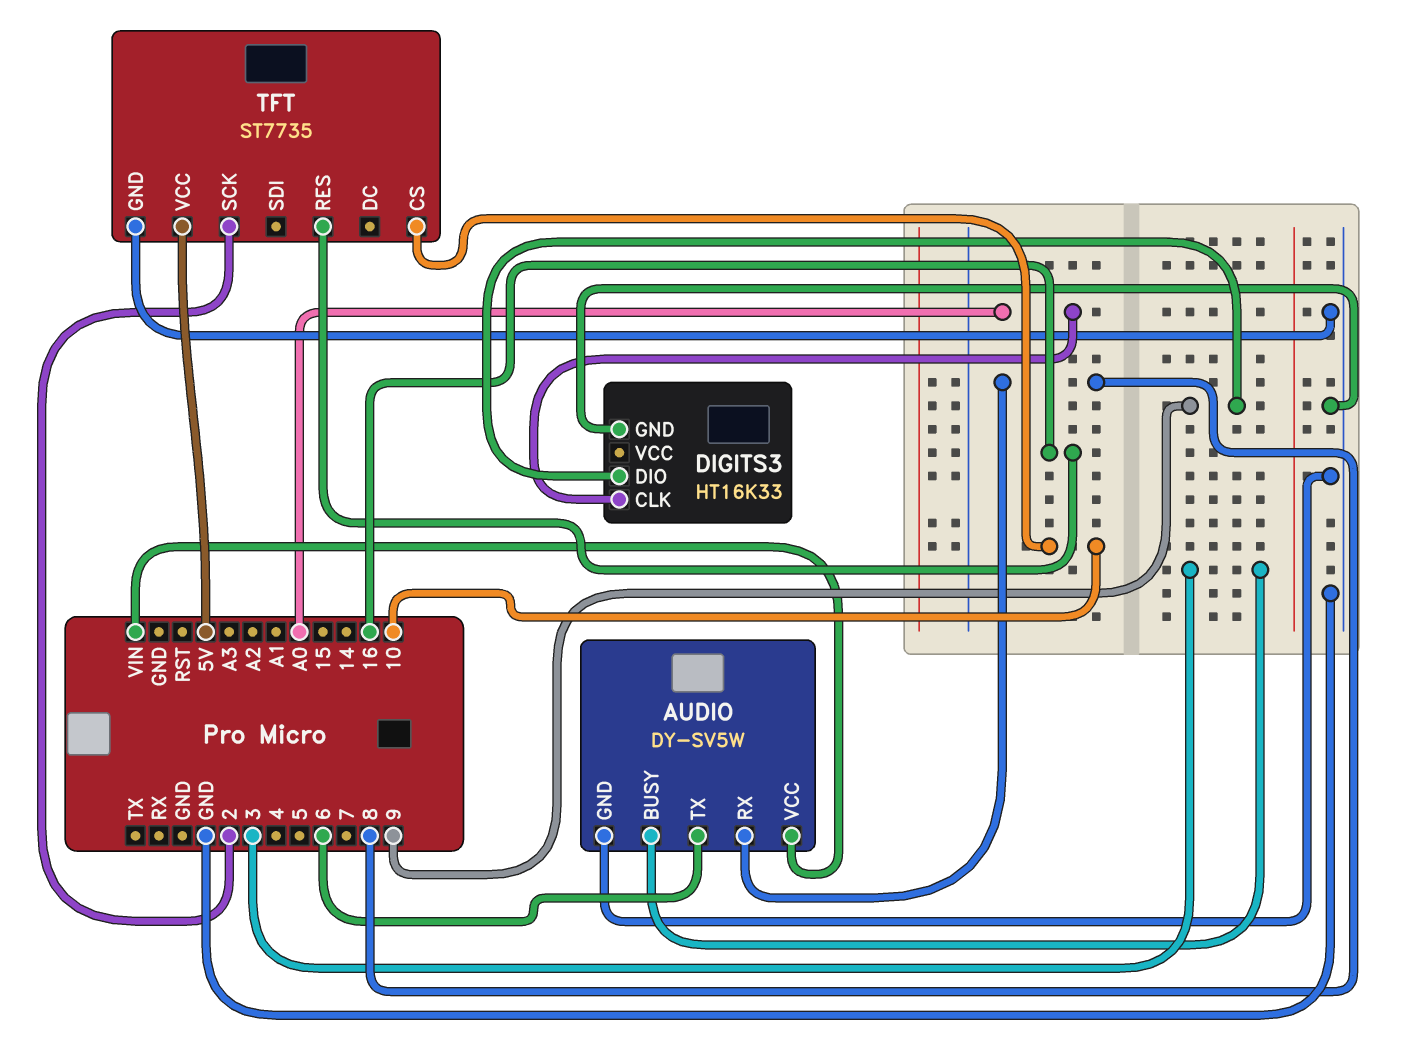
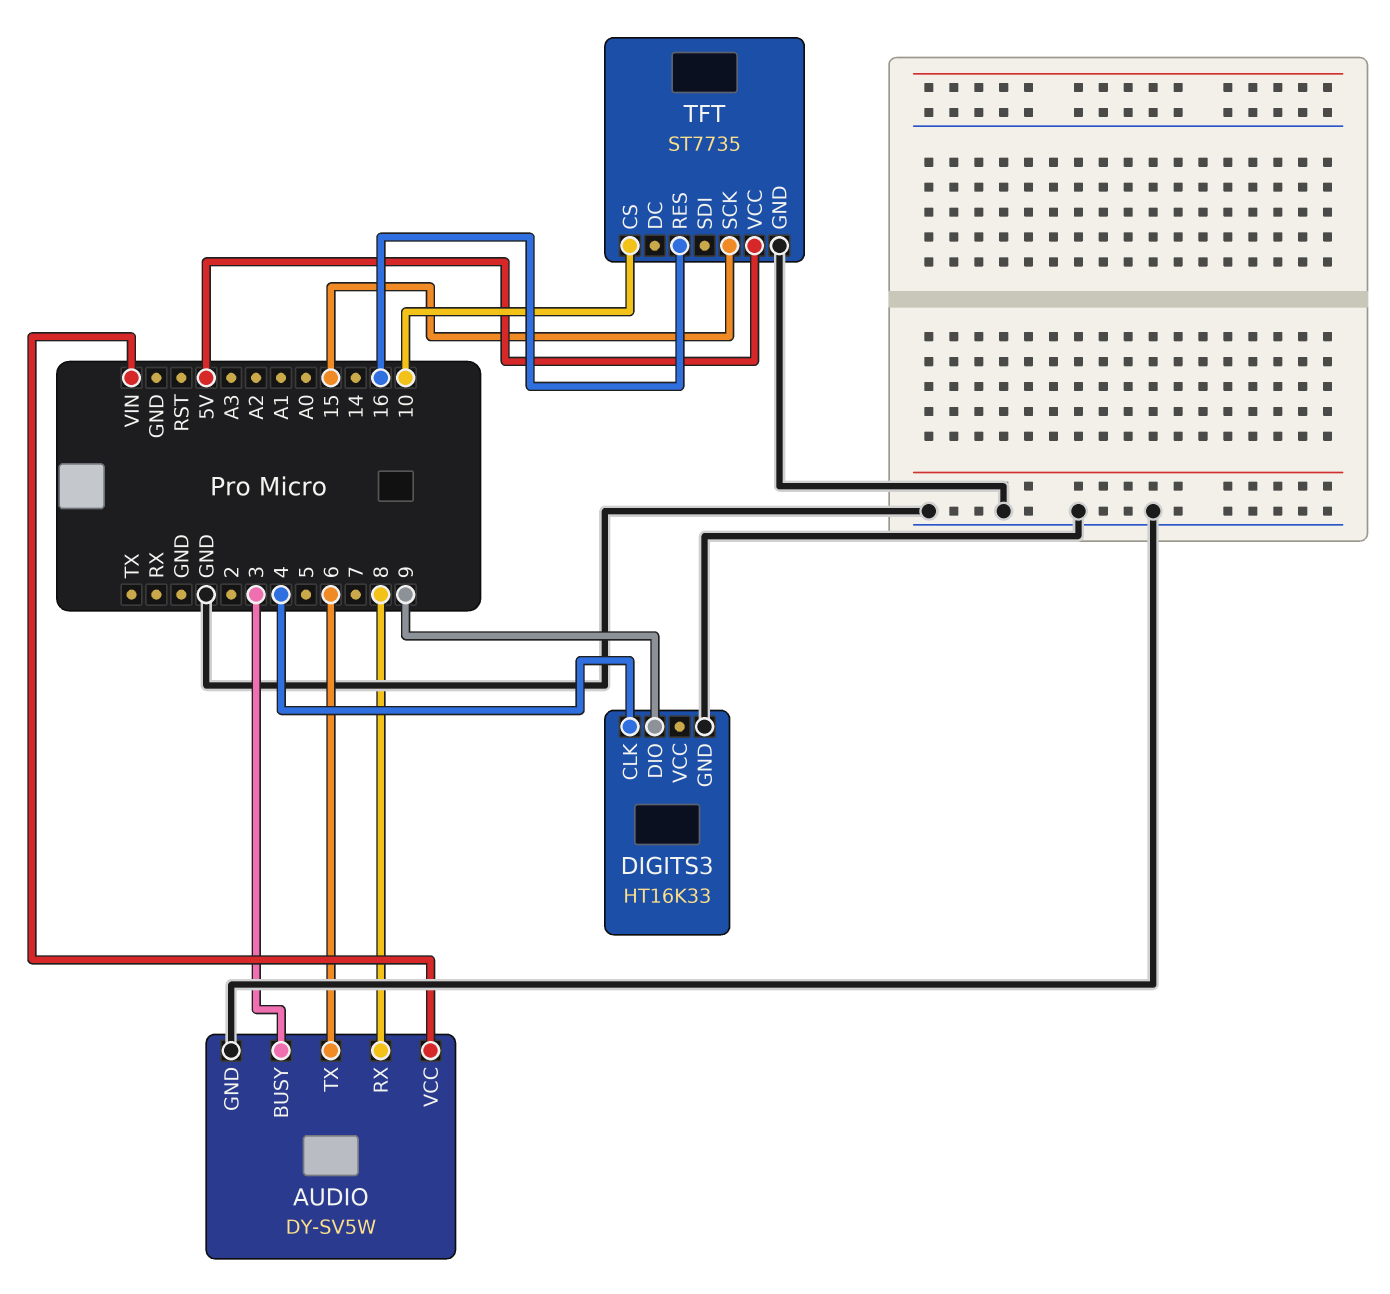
DIGITS3 pin CLK: A0 -> 4
TFT pin SCK: 2 -> 15

